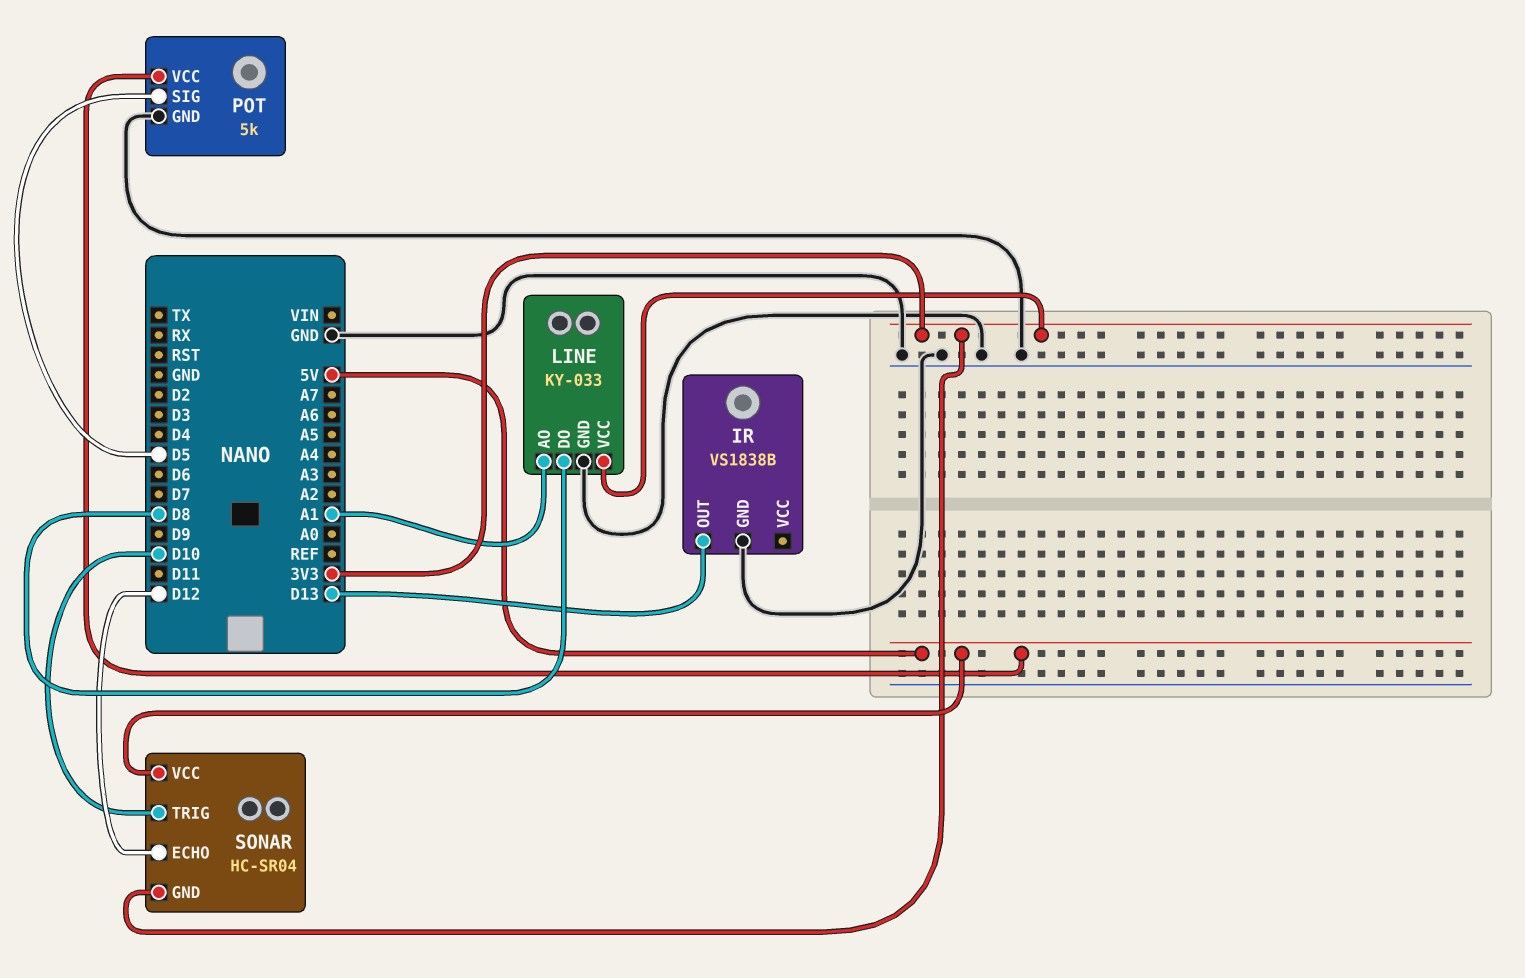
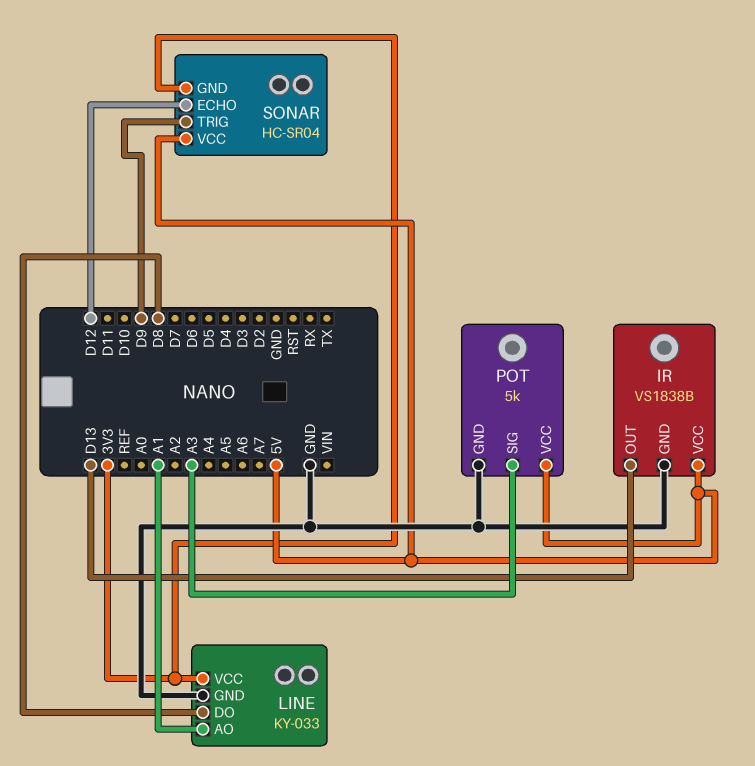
IR pin VCC: none -> 5V
POT pin SIG: D5 -> A3
SONAR pin TRIG: D10 -> D9

